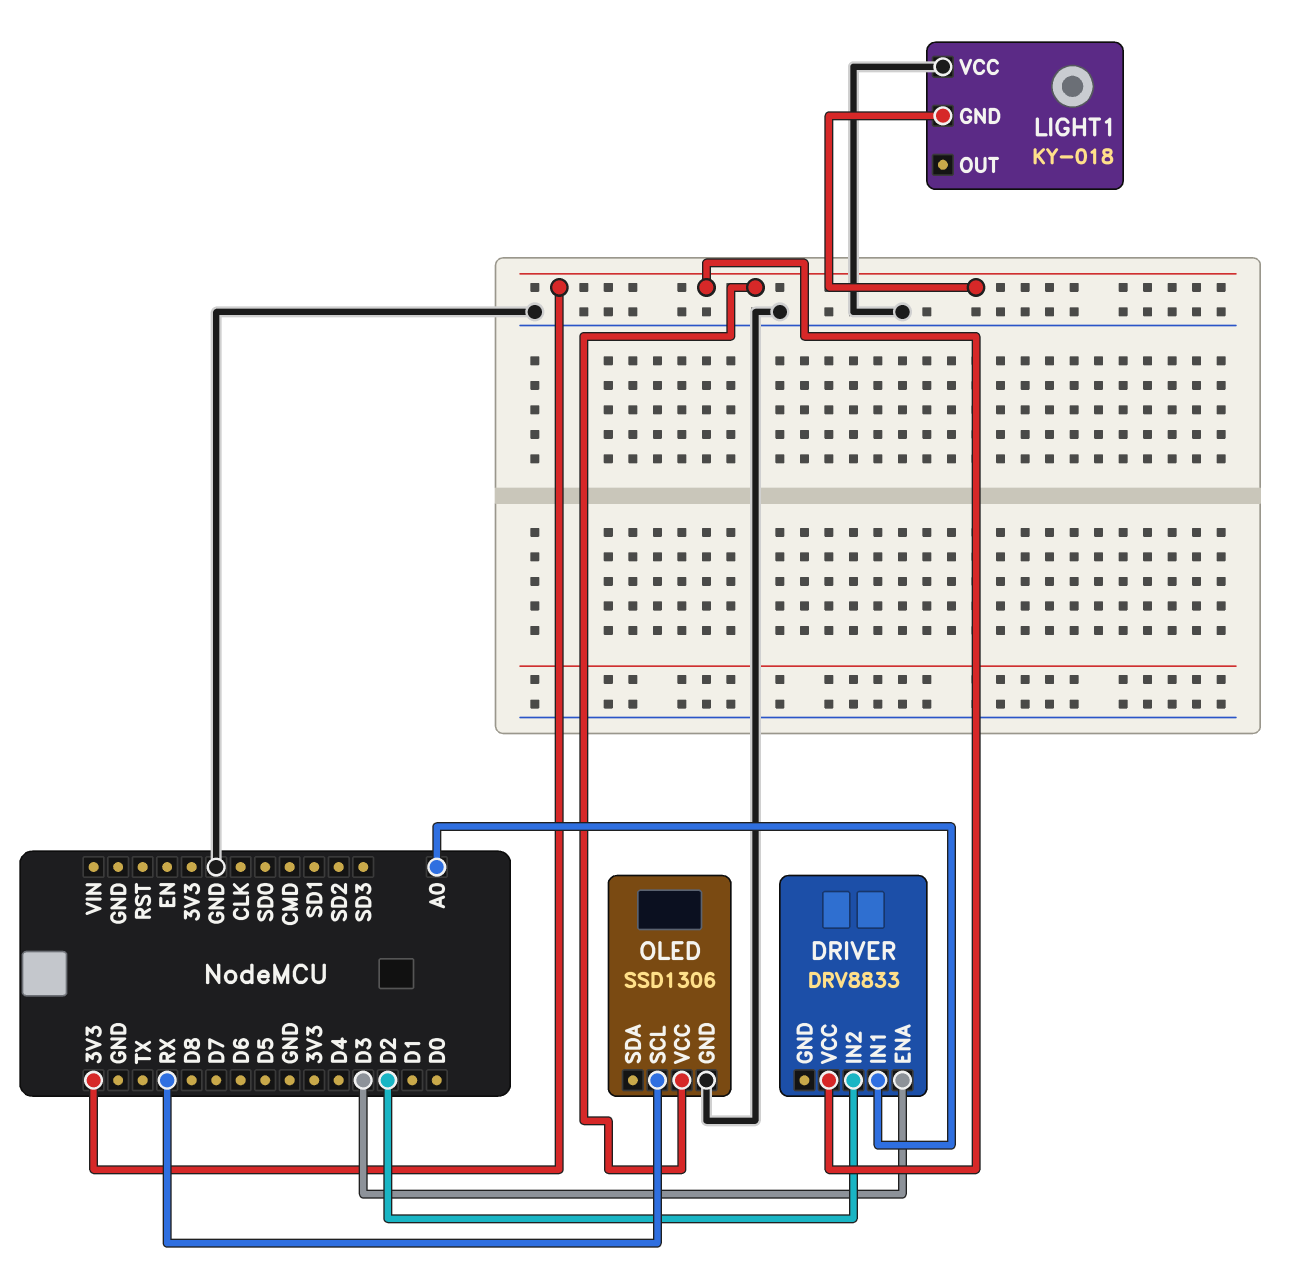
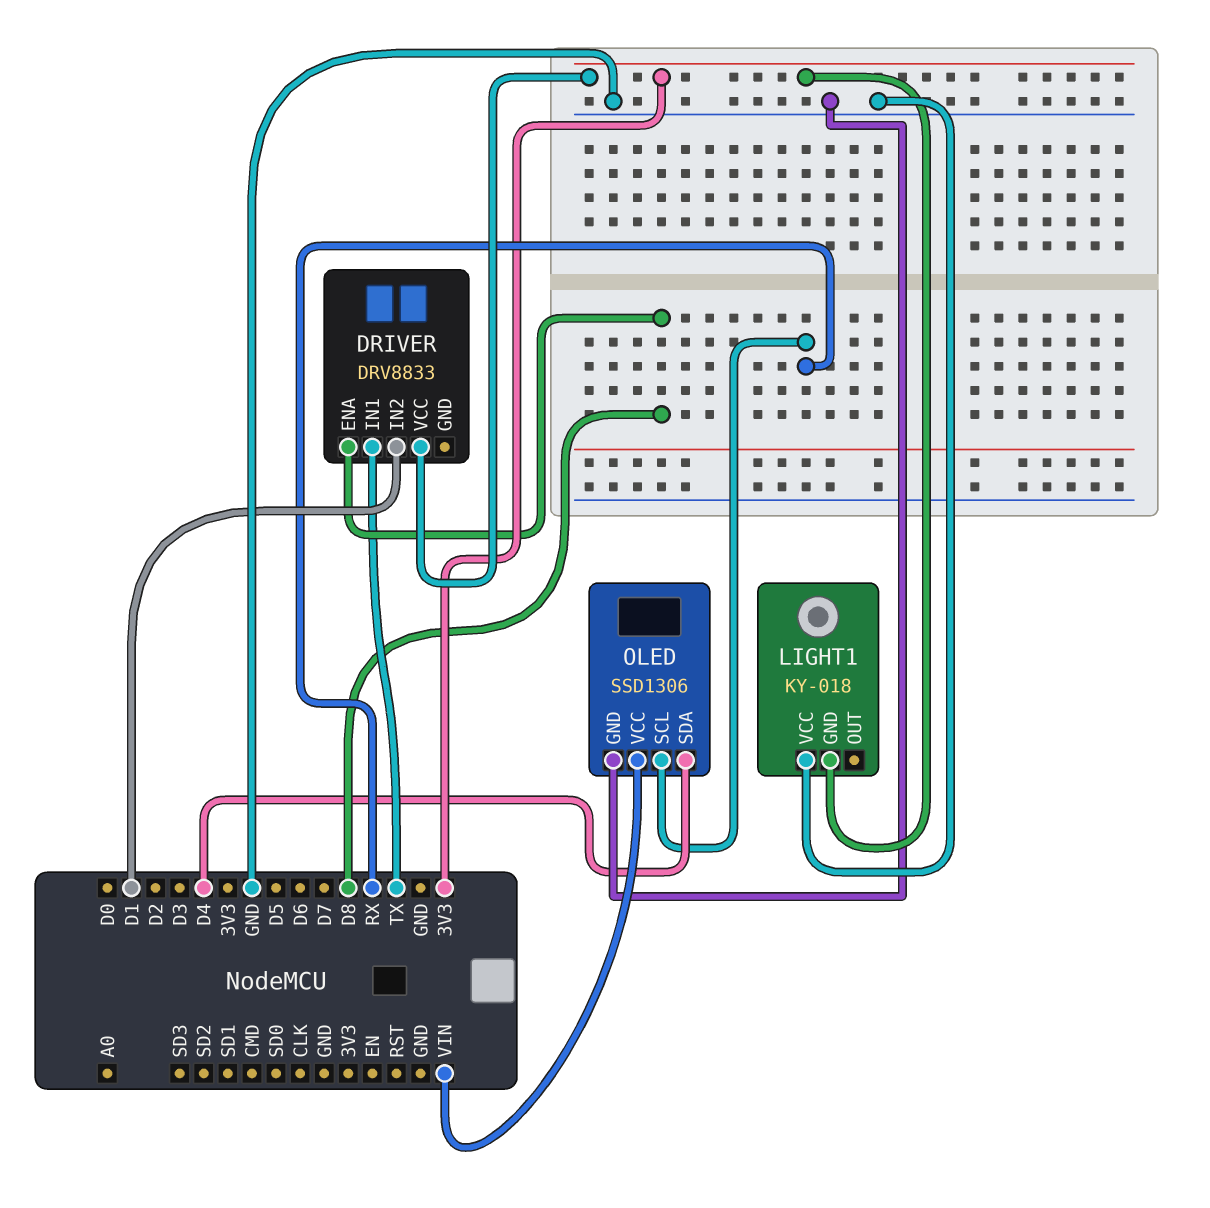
DRIVER pin ENA: D3 -> D8
DRIVER pin IN1: A0 -> TX
DRIVER pin IN2: D2 -> D1
OLED pin SDA: none -> D4
OLED pin VCC: 3V3 -> VIN

